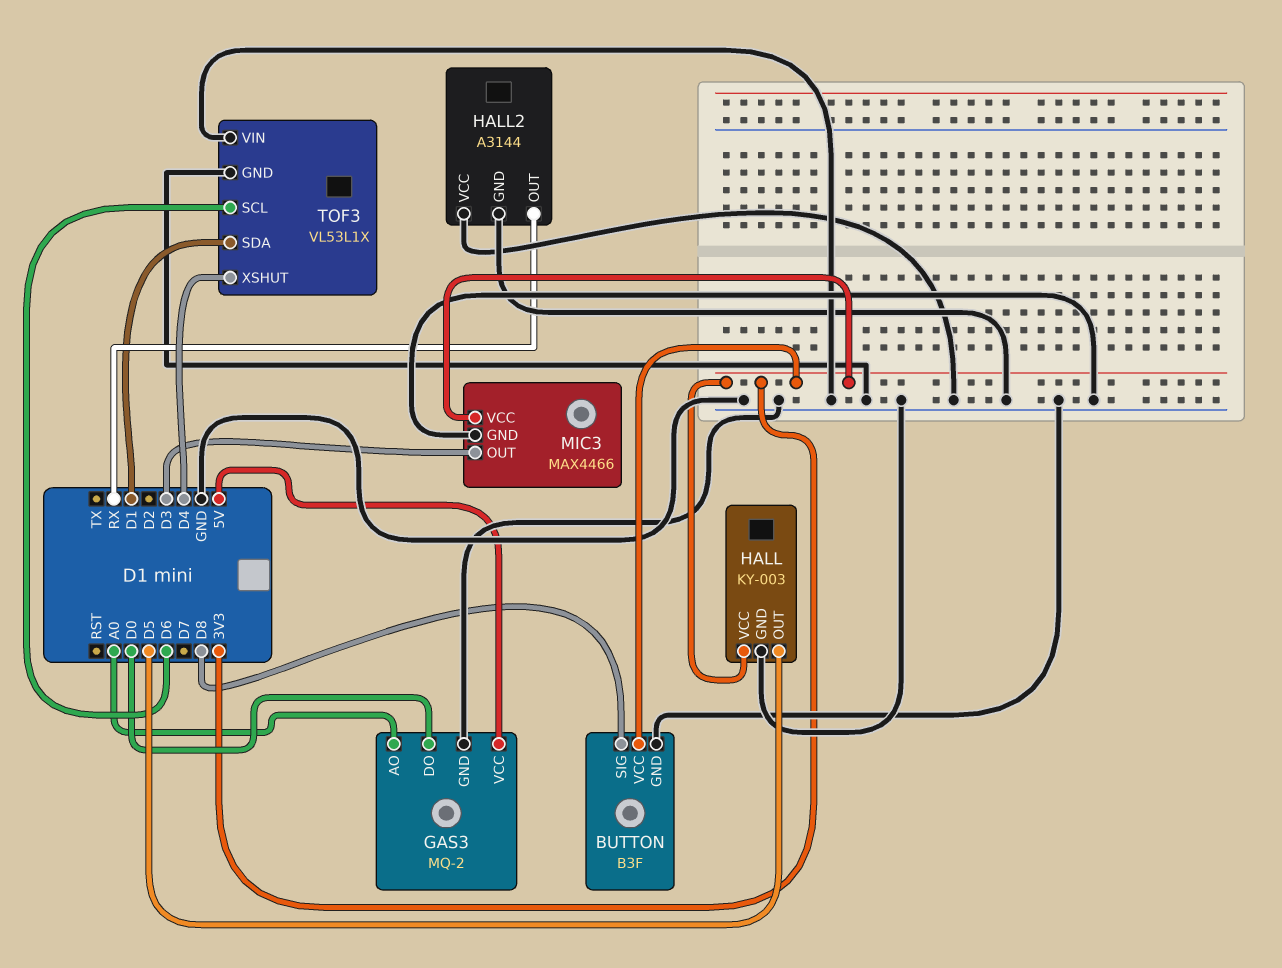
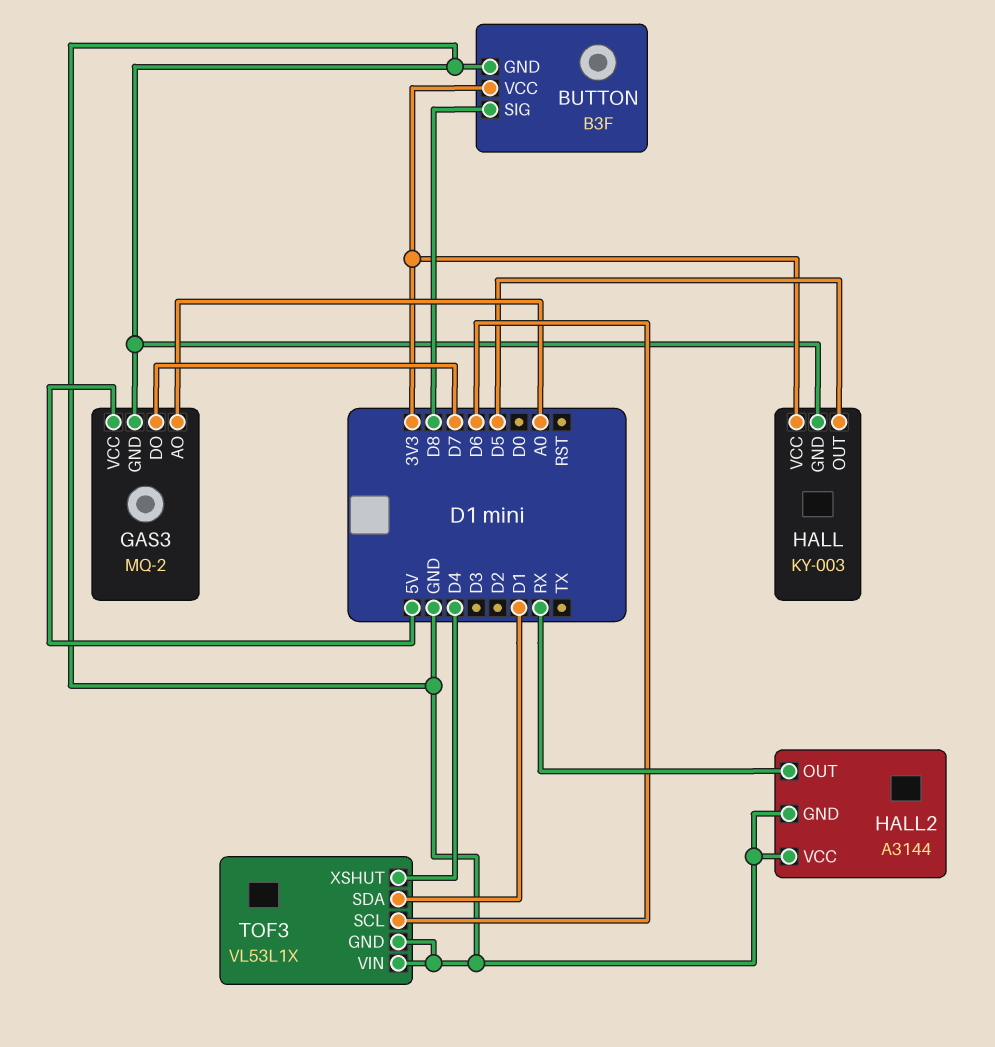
GAS3 pin DO: D0 -> D7
MIC3: MAX4466 -> none
MIC3 pin GND: GND -> none
MIC3 pin OUT: D3 -> none
MIC3 pin VCC: 3V3 -> none

